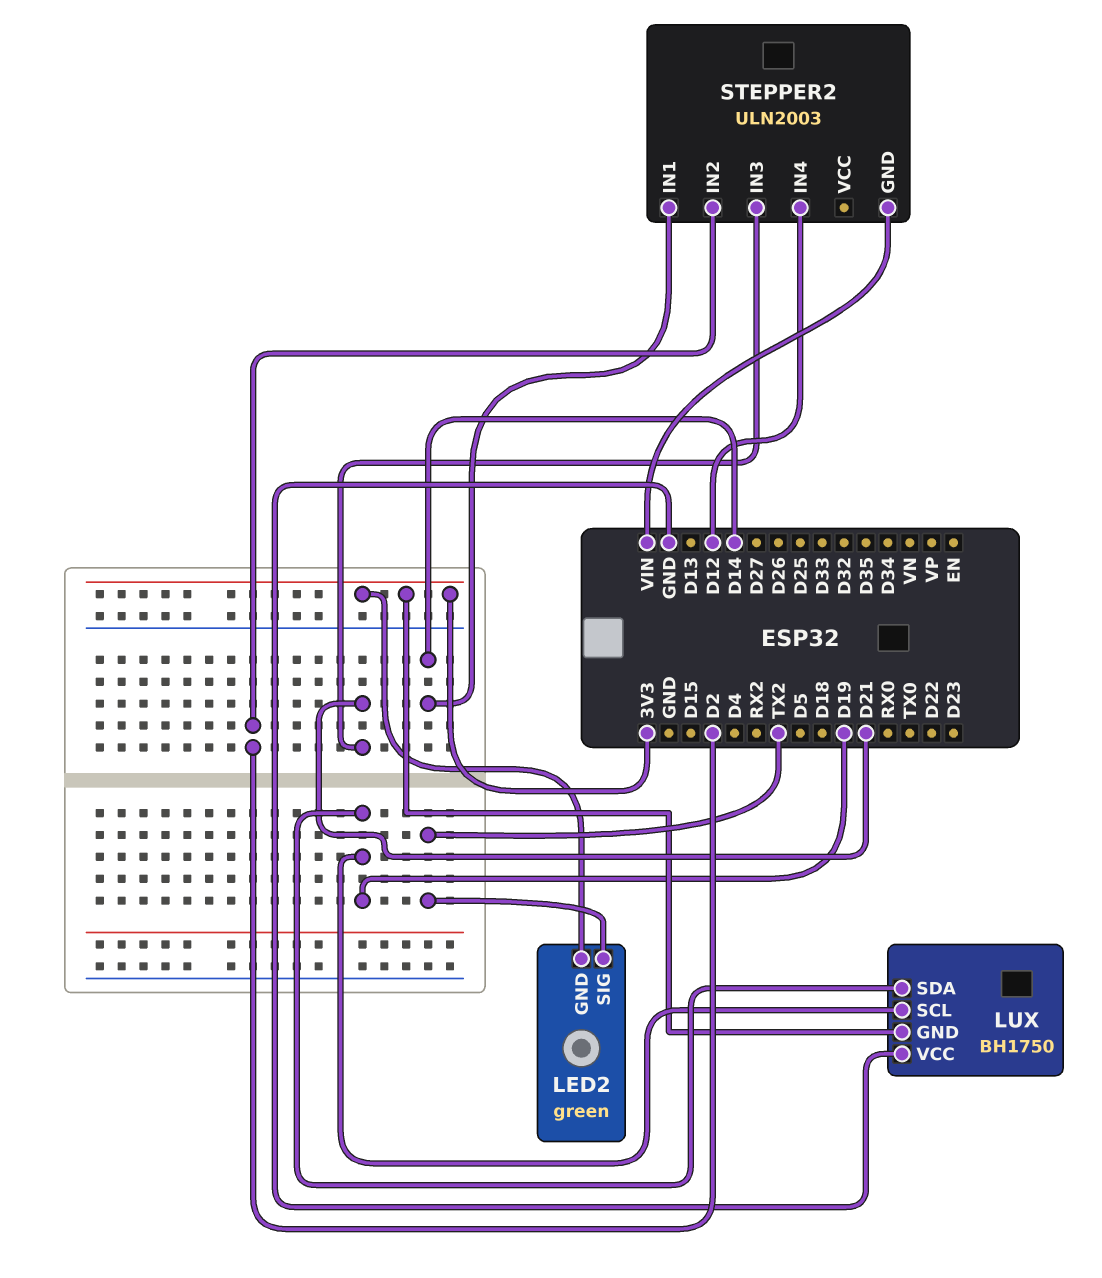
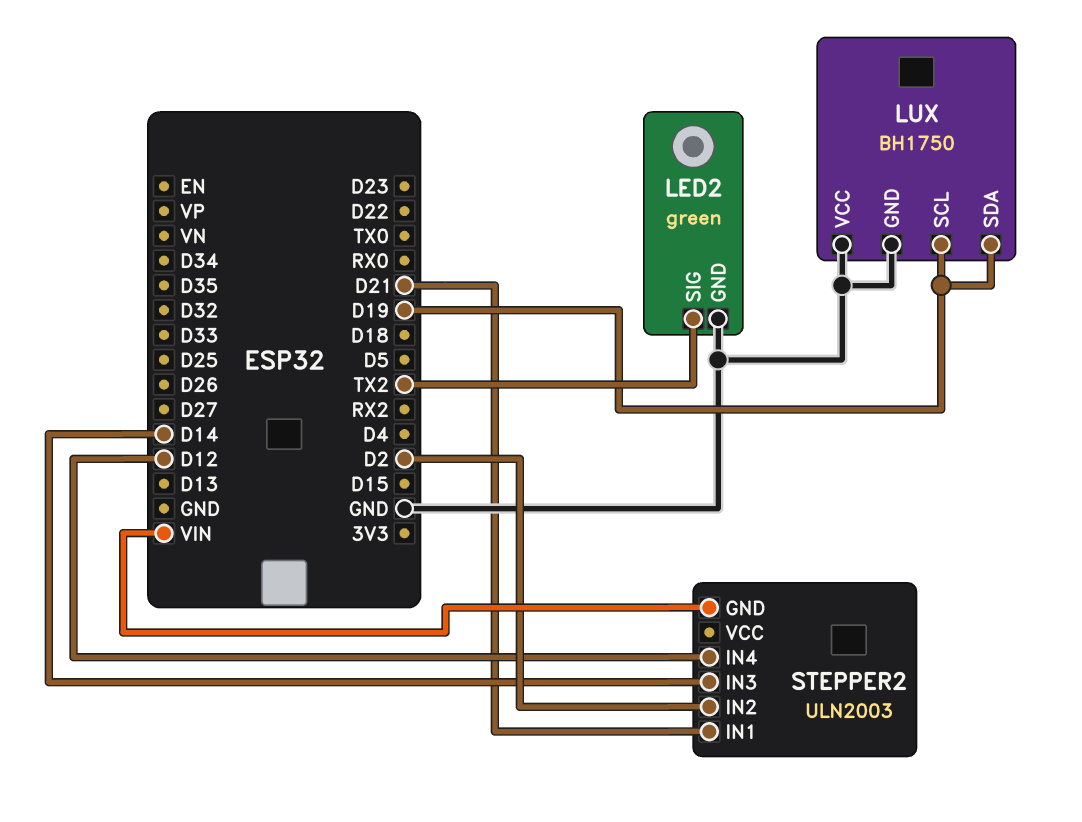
LED2 pin GND: 3V3 -> GND
LUX pin GND: 3V3 -> GND
STEPPER2 pin IN1: D14 -> D21
STEPPER2 pin IN3: D21 -> D14

